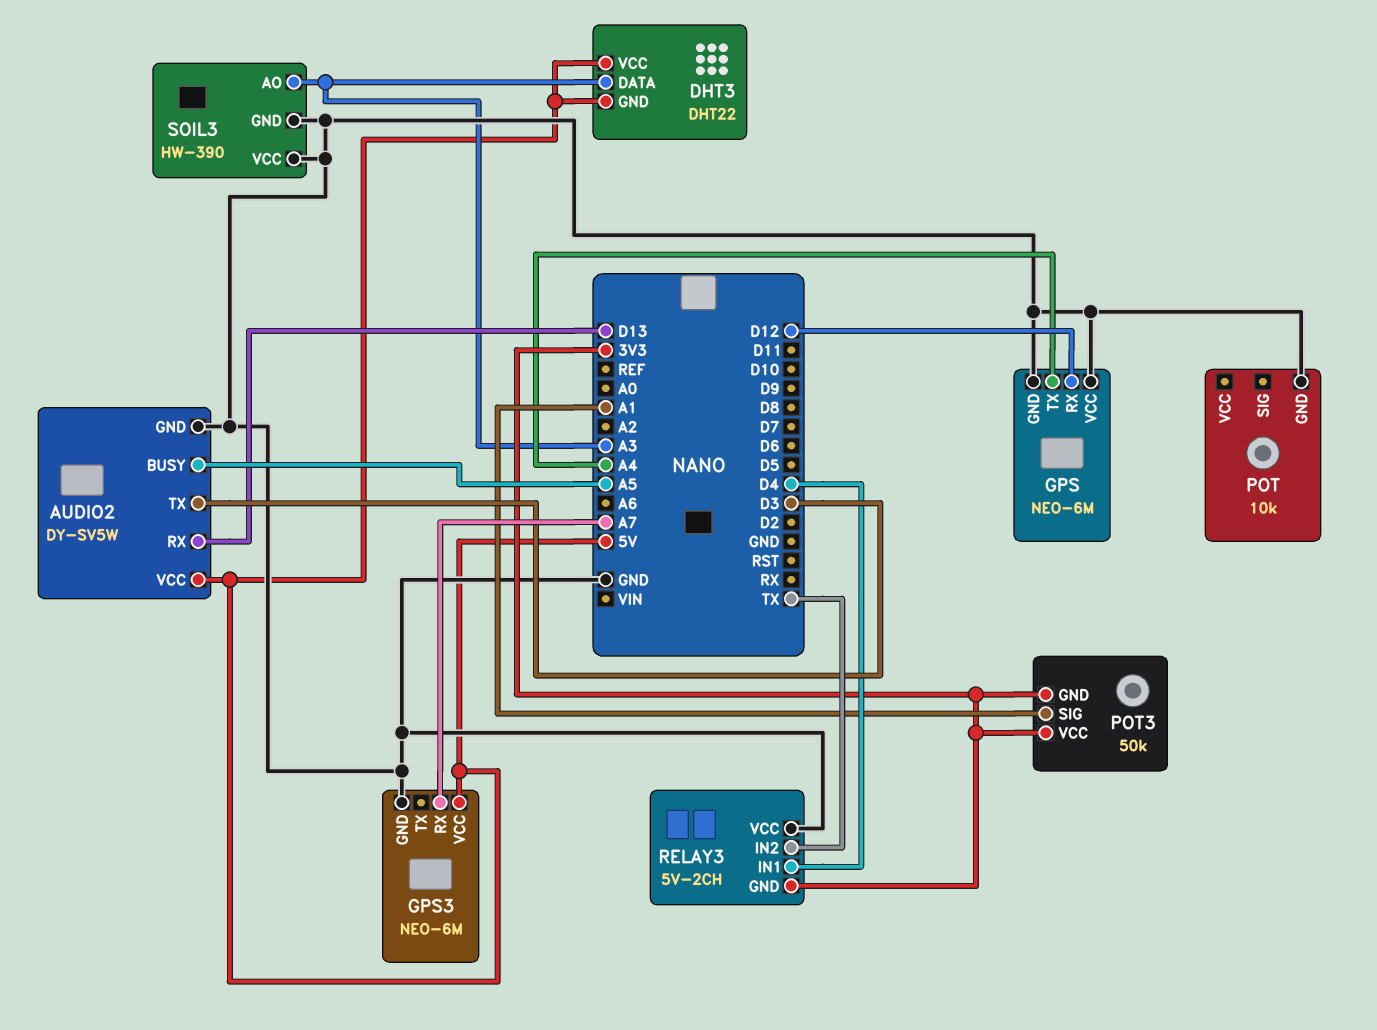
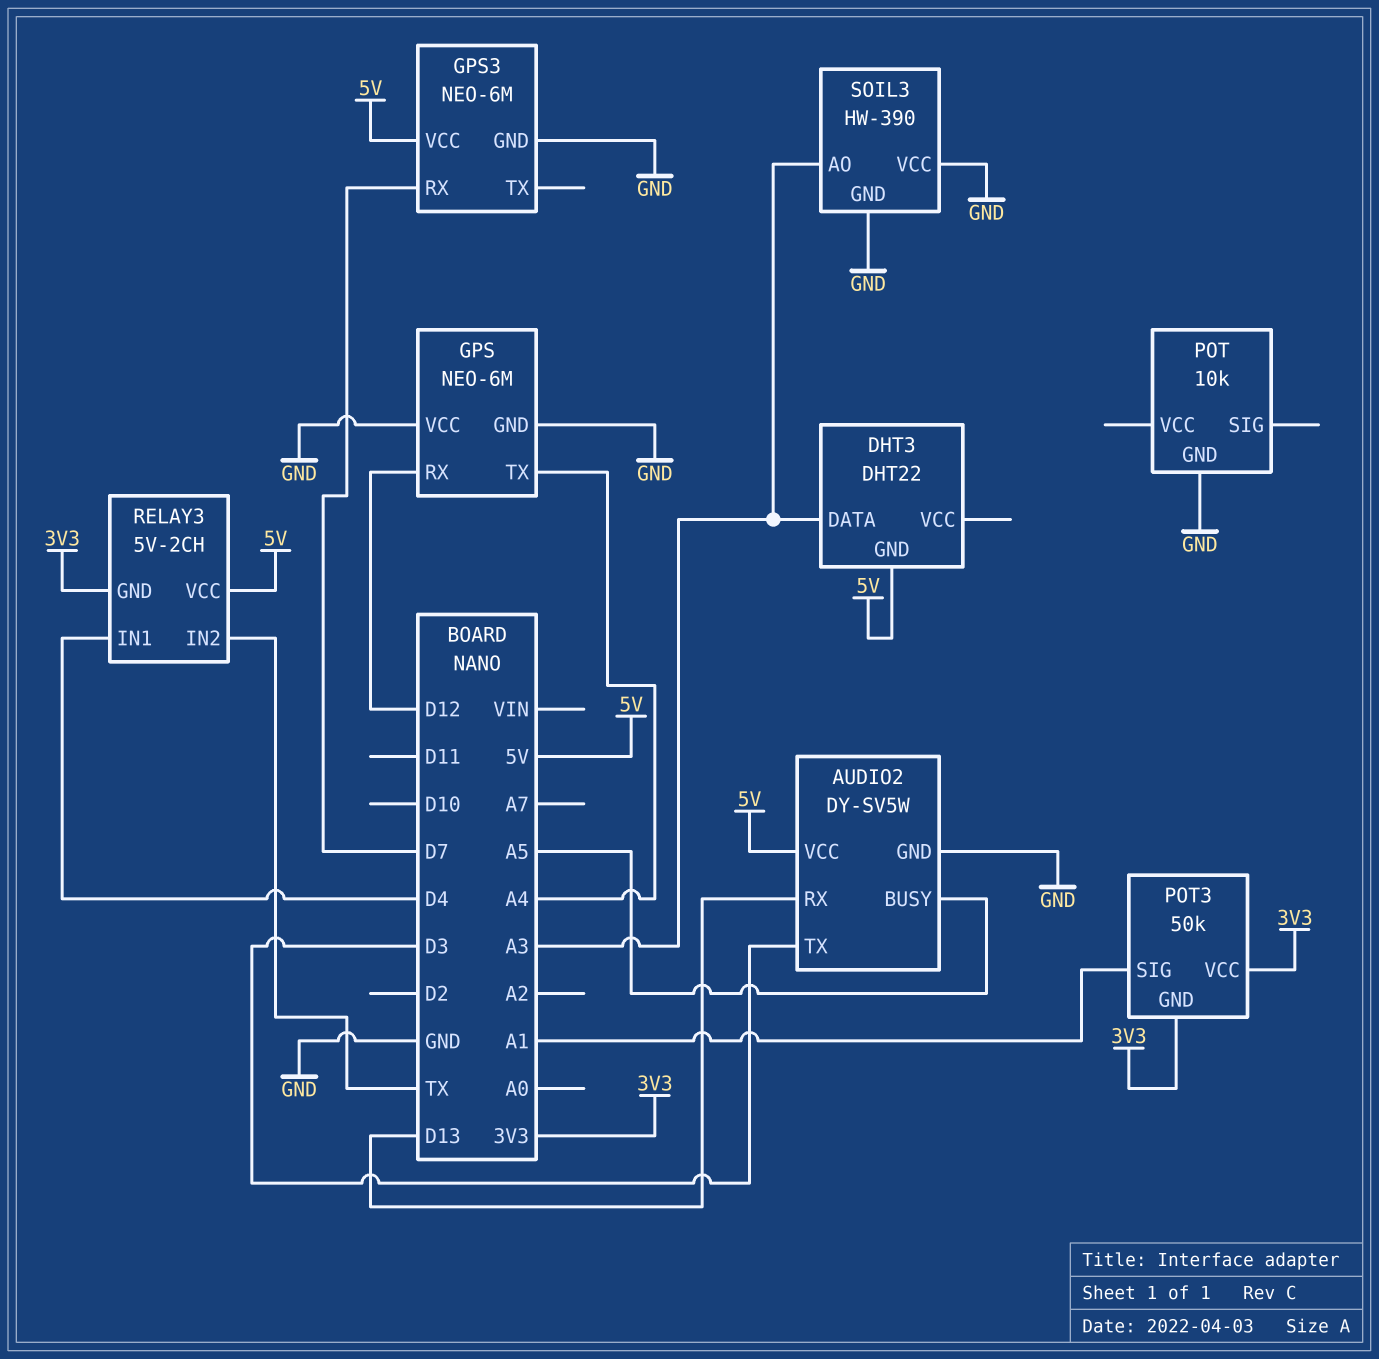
DHT3 pin VCC: 5V -> none
GPS3 pin RX: A7 -> D7
RELAY3 pin VCC: GND -> 5V

